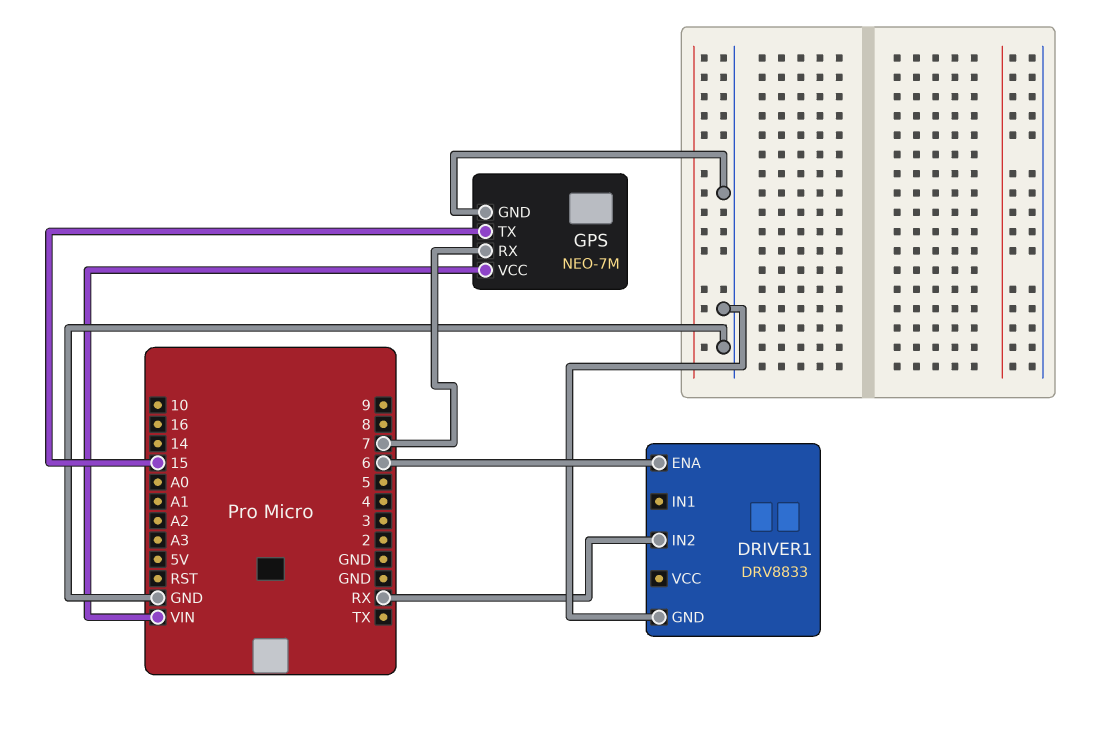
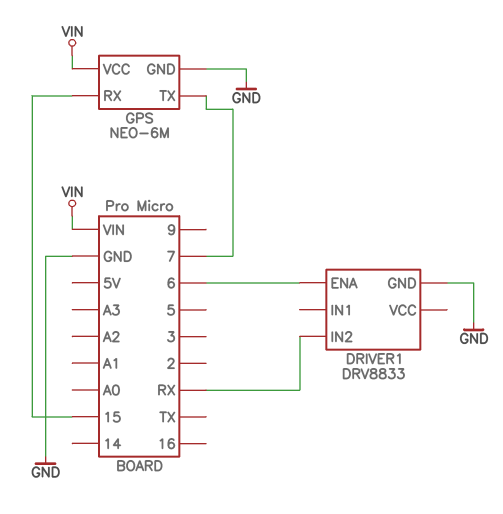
GPS: NEO-7M -> NEO-6M
GPS pin RX: 7 -> 15
GPS pin TX: 15 -> 7

